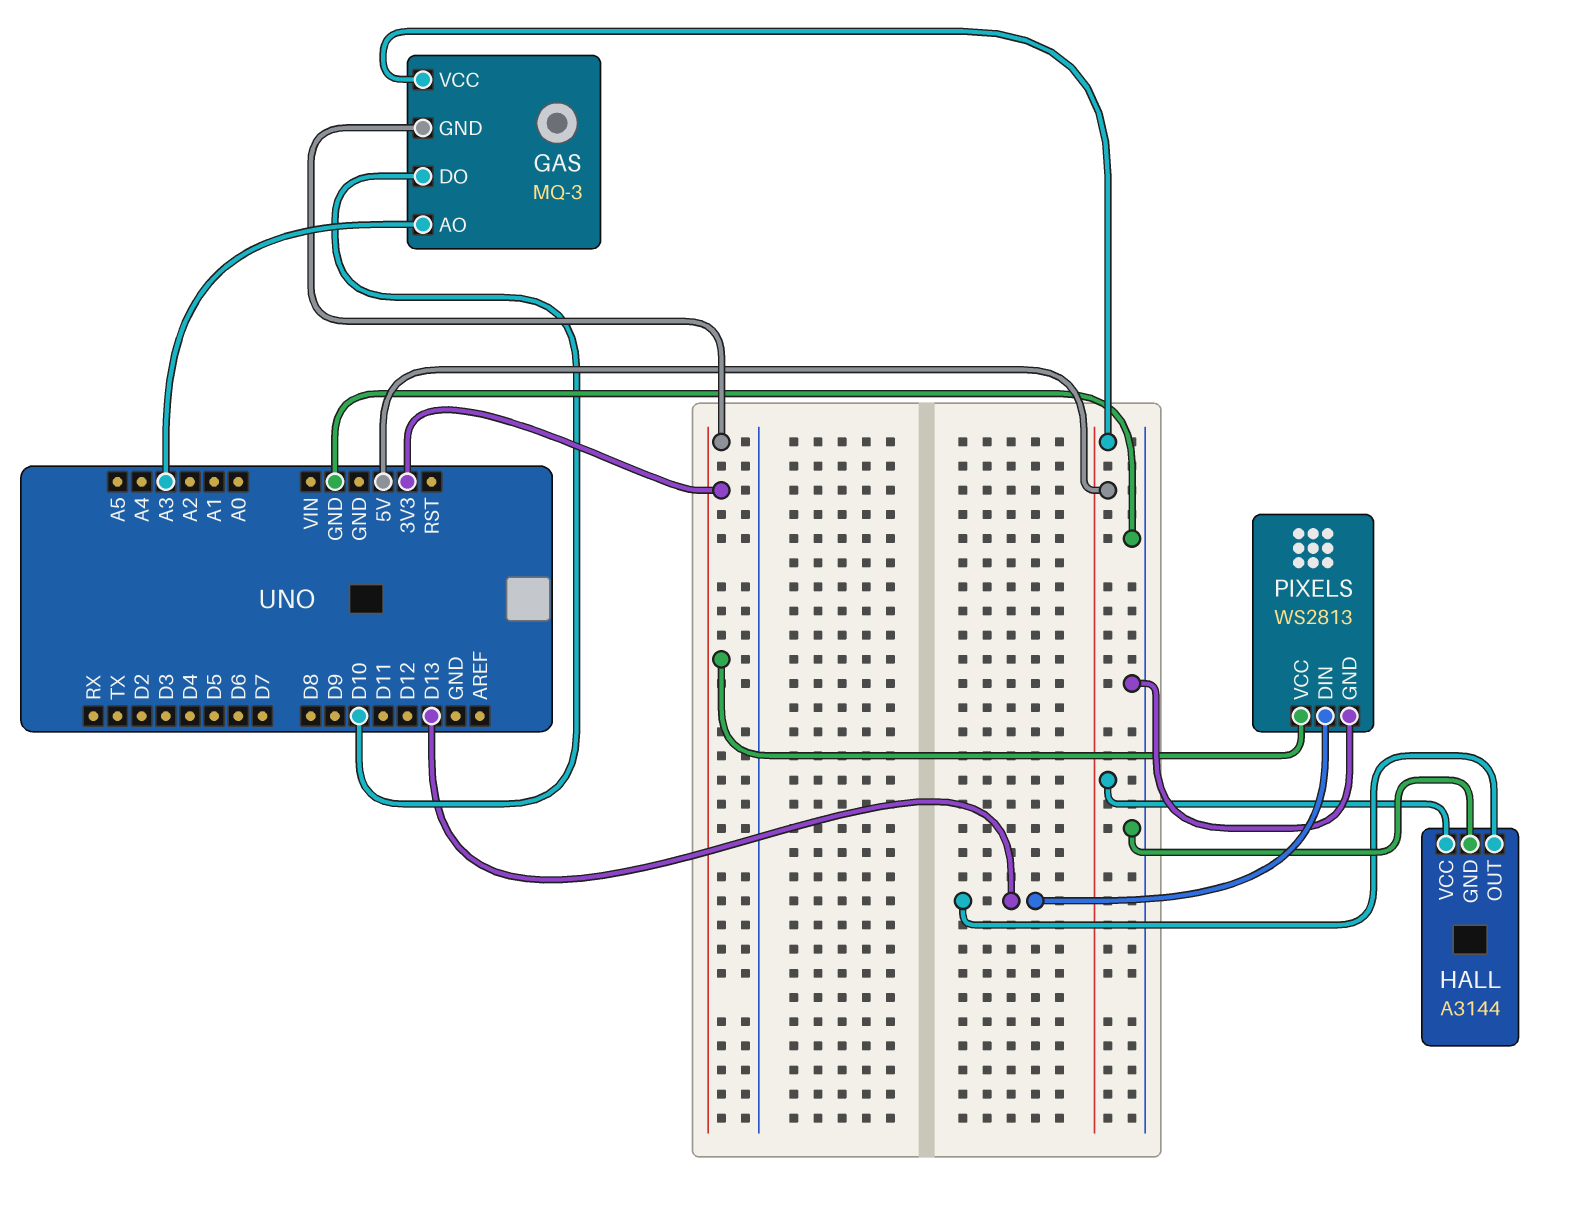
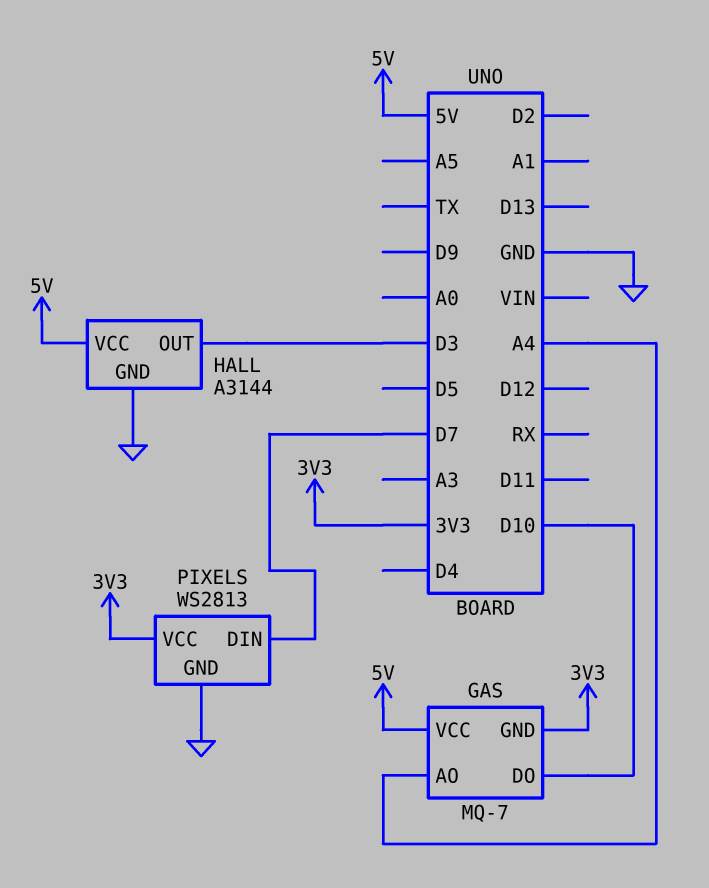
GAS: MQ-3 -> MQ-7
GAS pin AO: A3 -> A4
HALL pin OUT: D13 -> D3
PIXELS pin DIN: D13 -> D7

